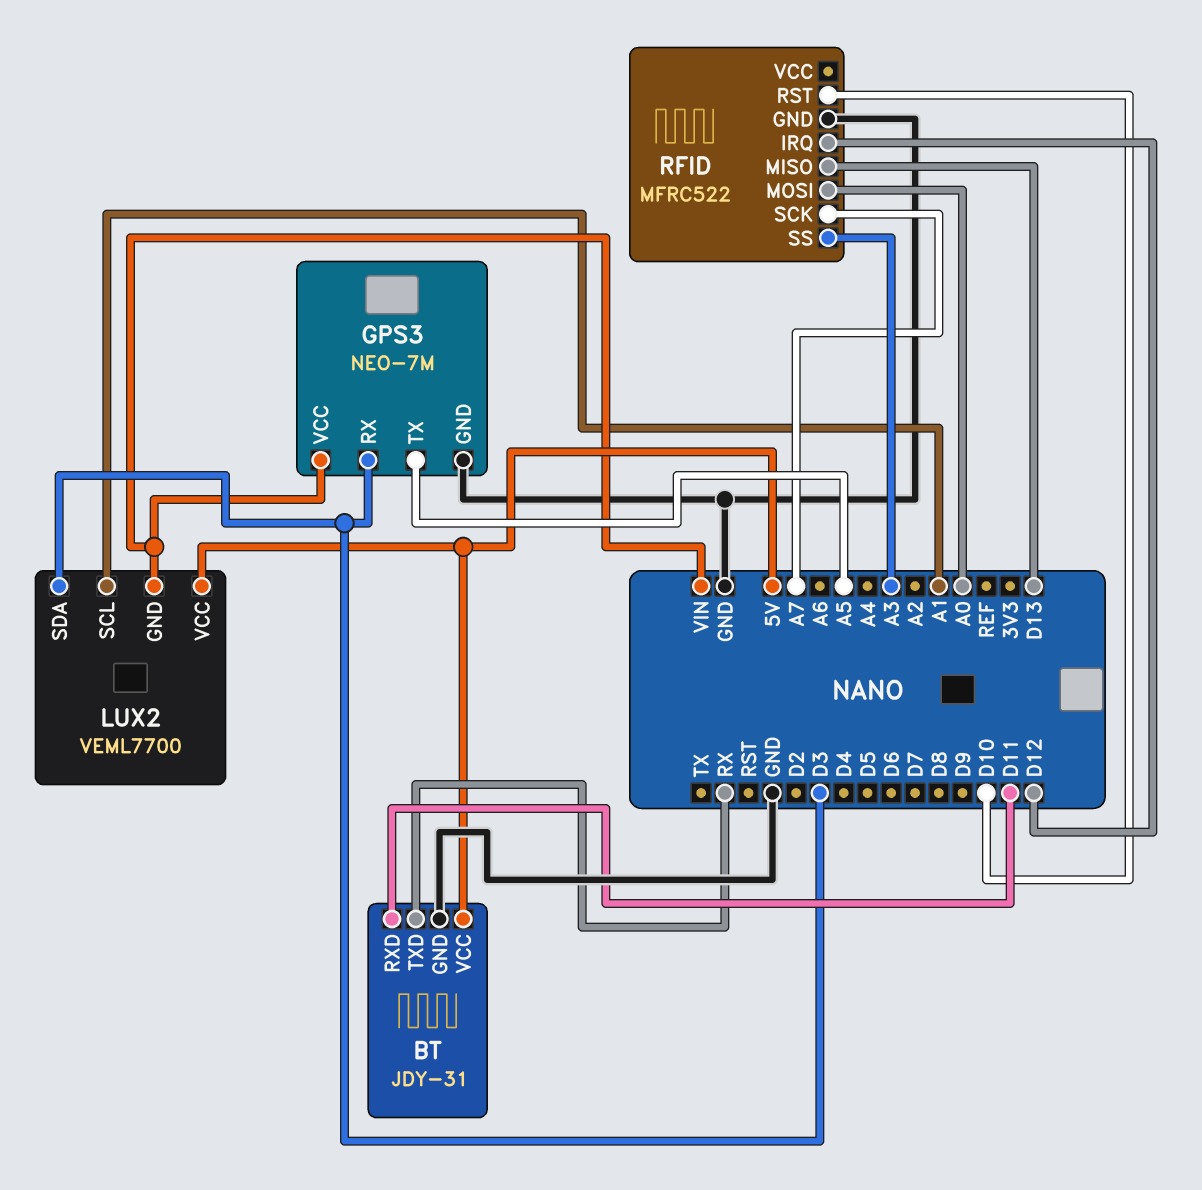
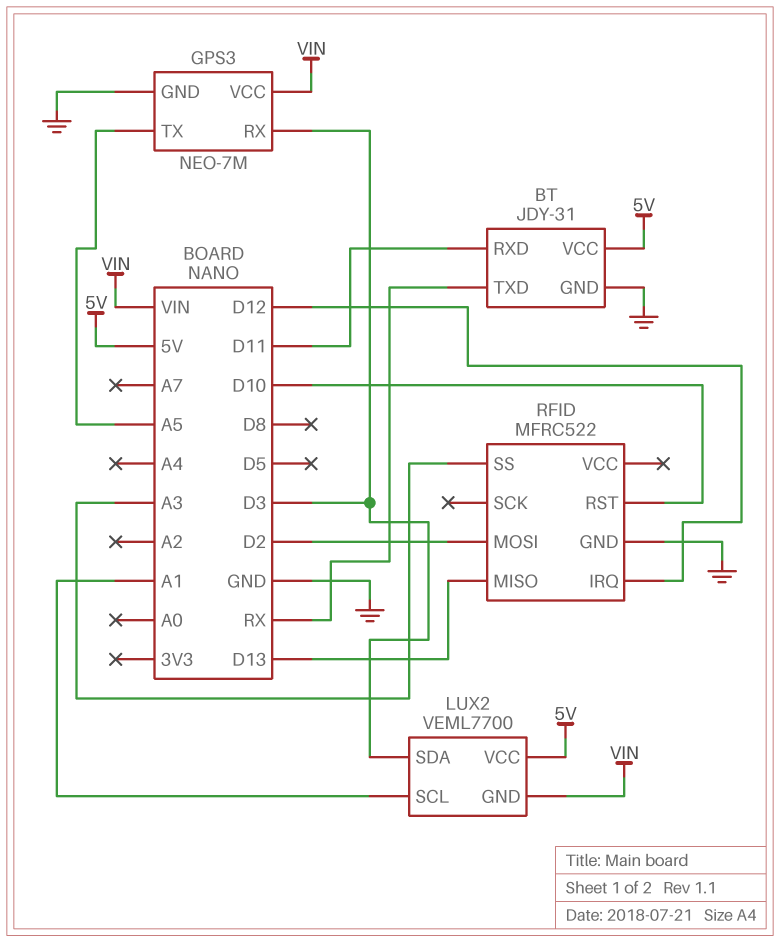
RFID pin MOSI: A0 -> D2
RFID pin SCK: A7 -> none

